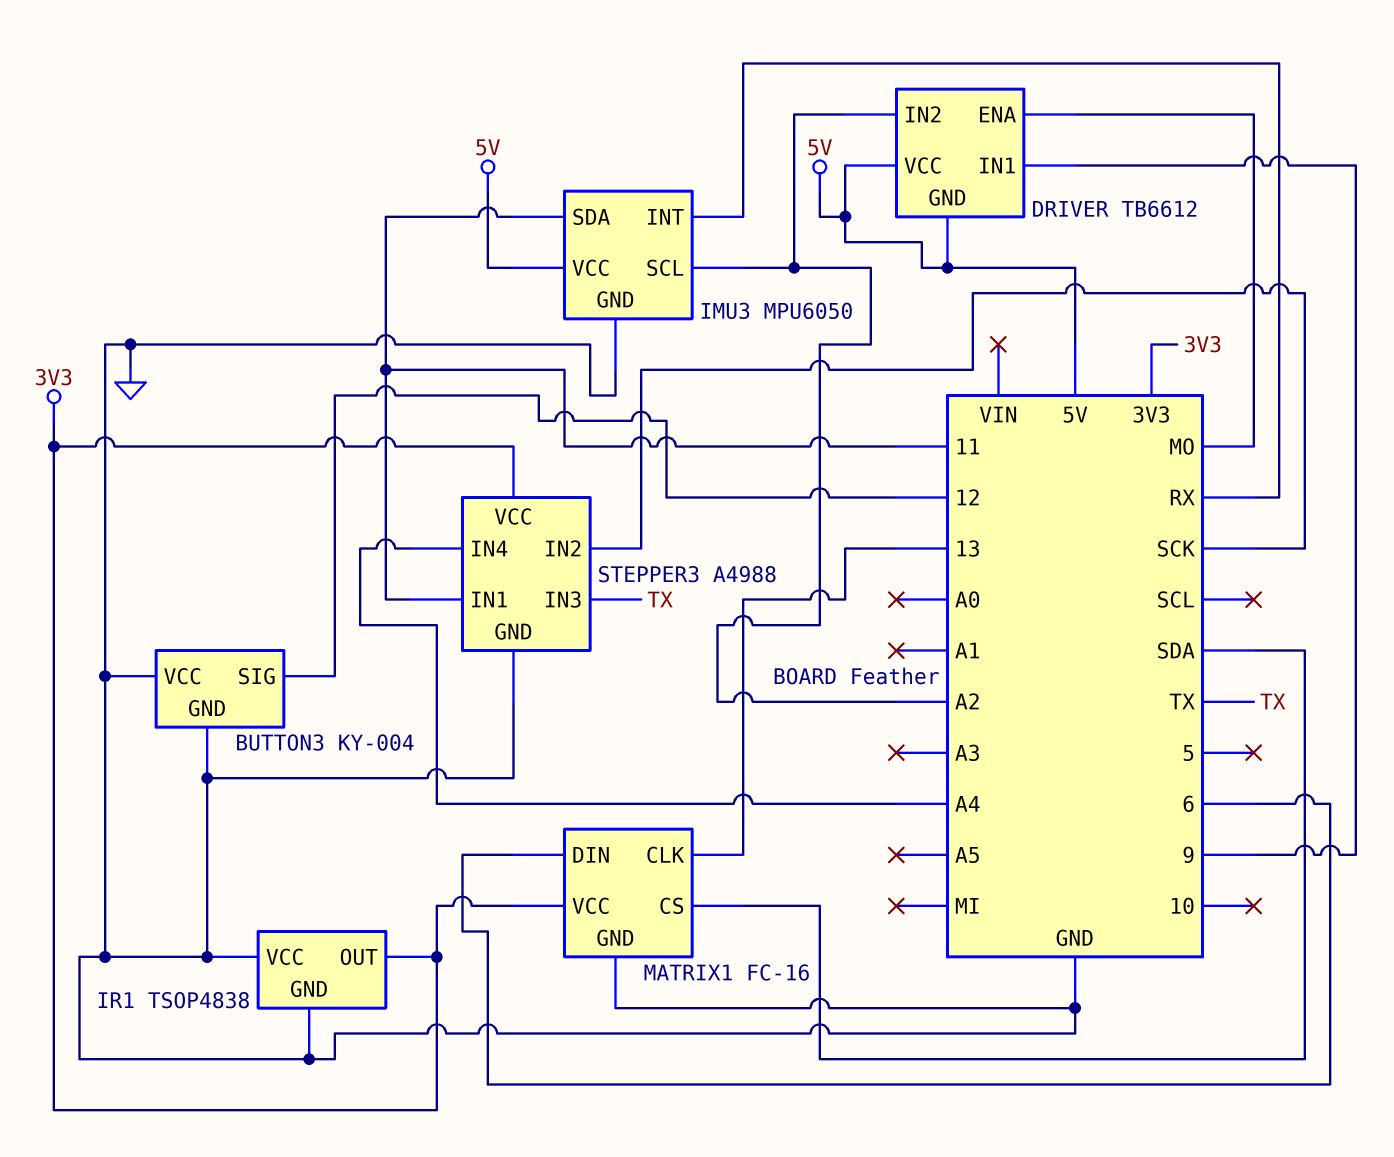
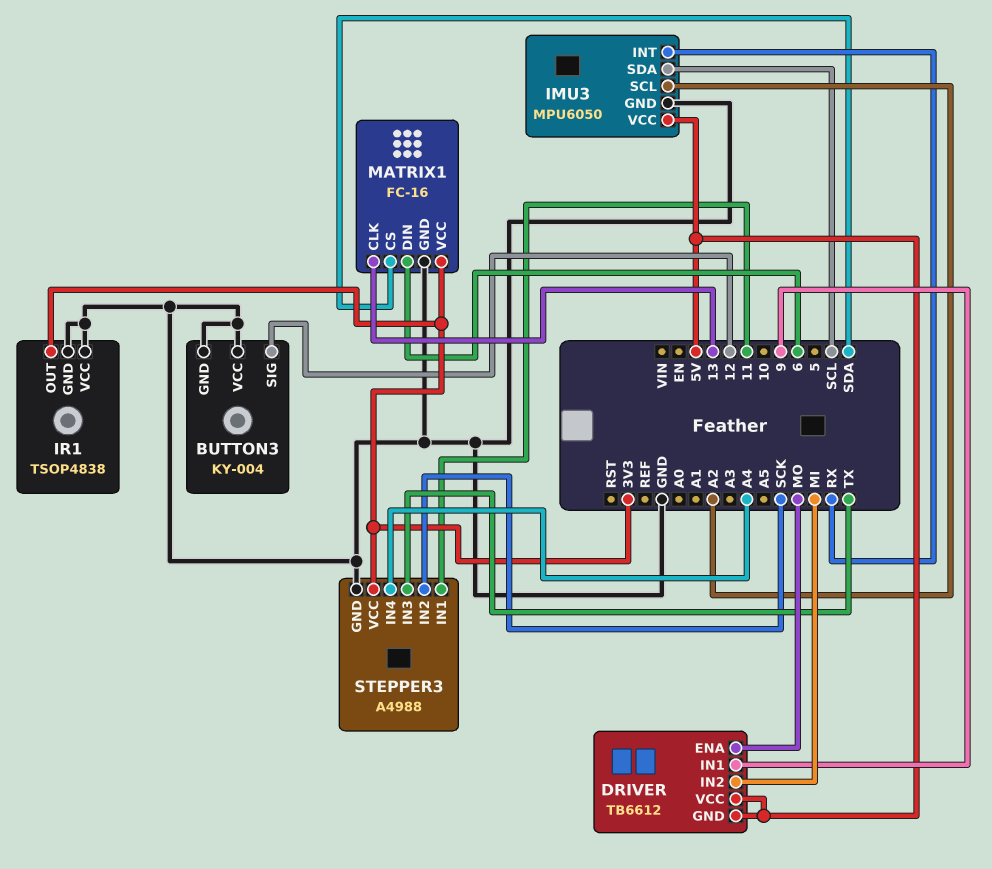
DRIVER pin IN2: A2 -> MI
IMU3 pin SDA: 11 -> SCL

